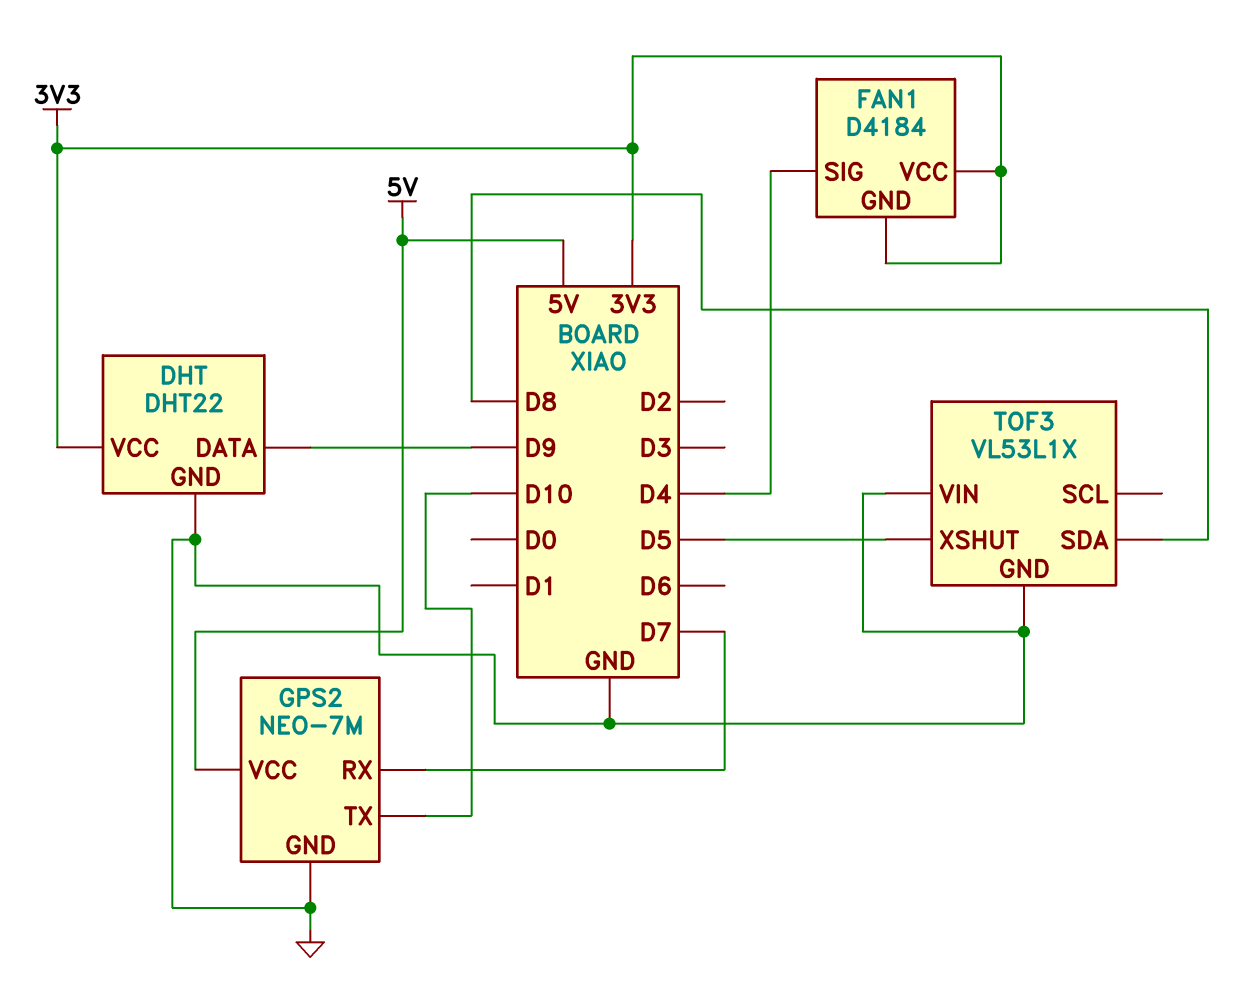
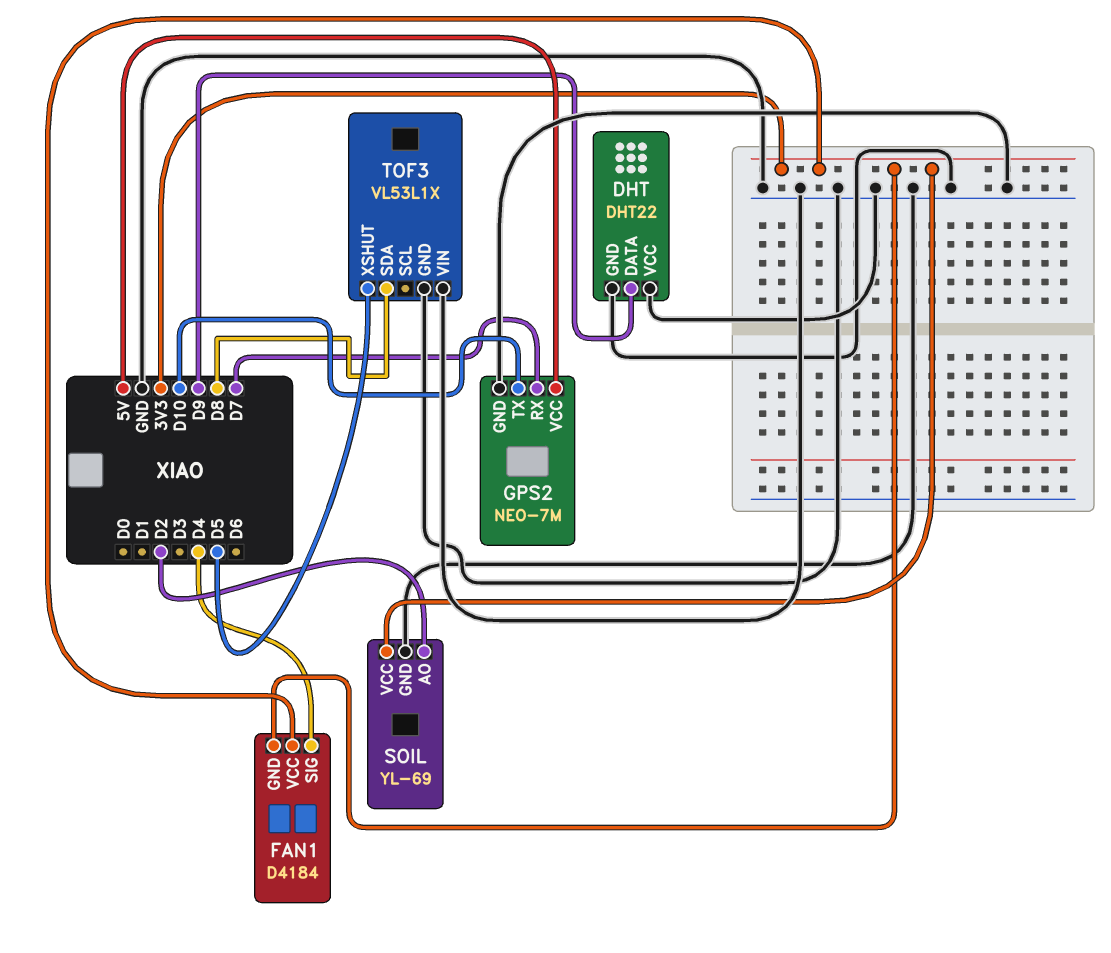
DHT pin VCC: 3V3 -> GND
SOIL: none -> YL-69
SOIL pin AO: none -> D2
SOIL pin GND: none -> GND
SOIL pin VCC: none -> 3V3

